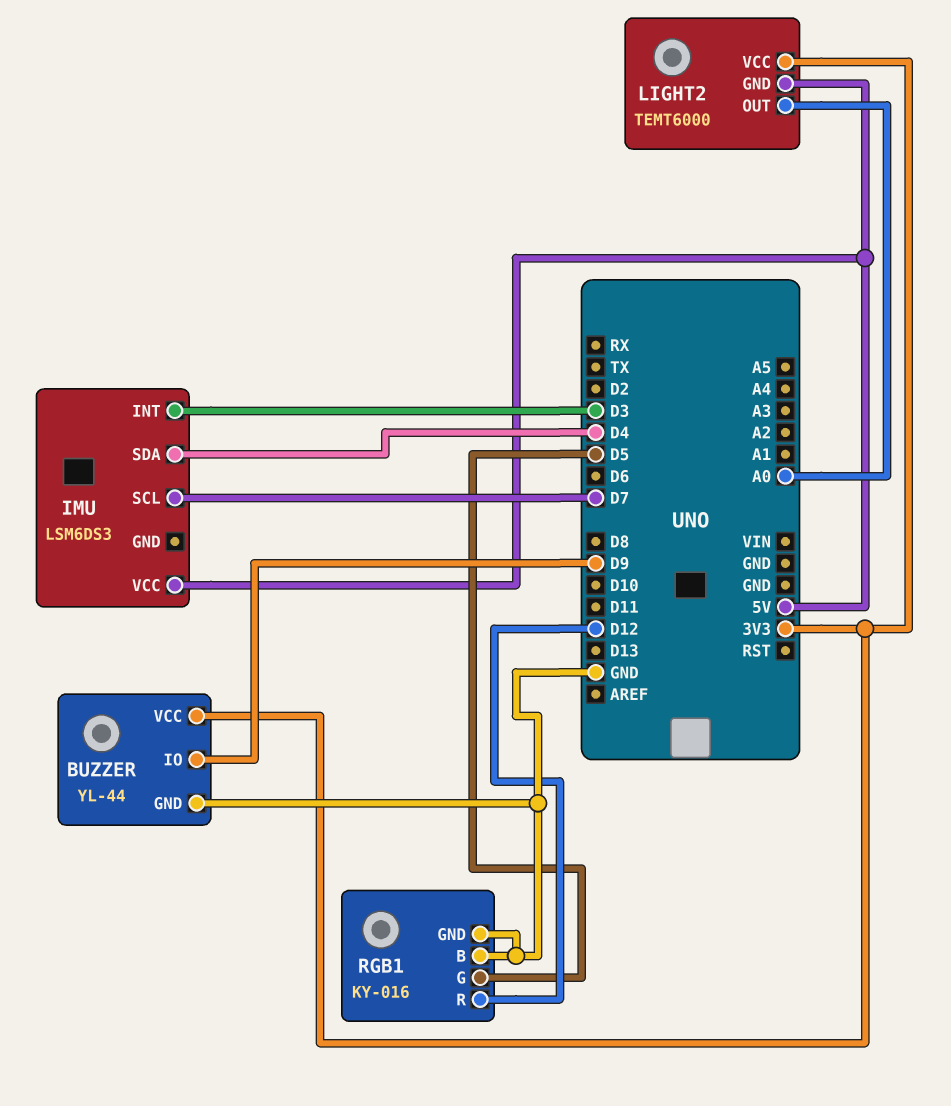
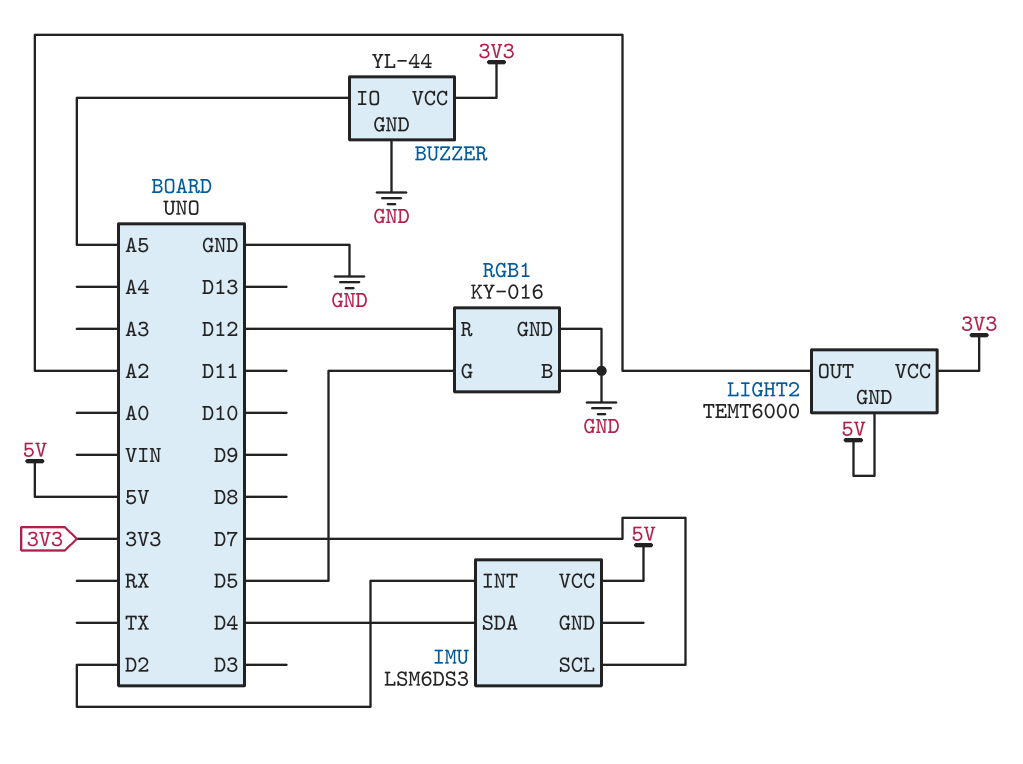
BUZZER pin IO: D9 -> A5
IMU pin INT: D3 -> D2
LIGHT2 pin OUT: A0 -> A2

